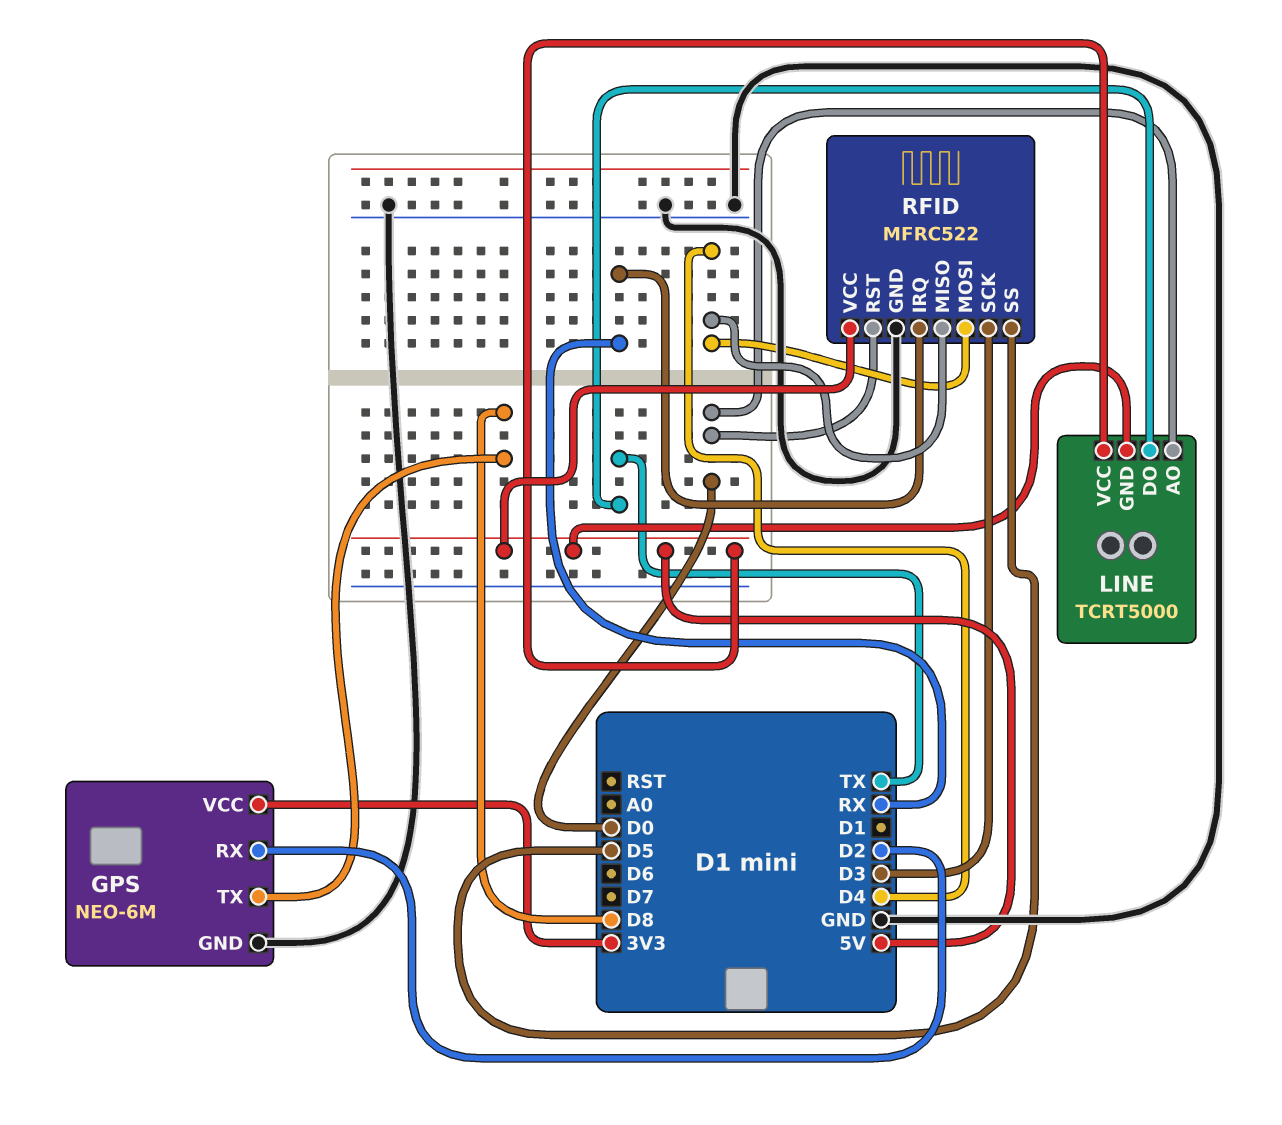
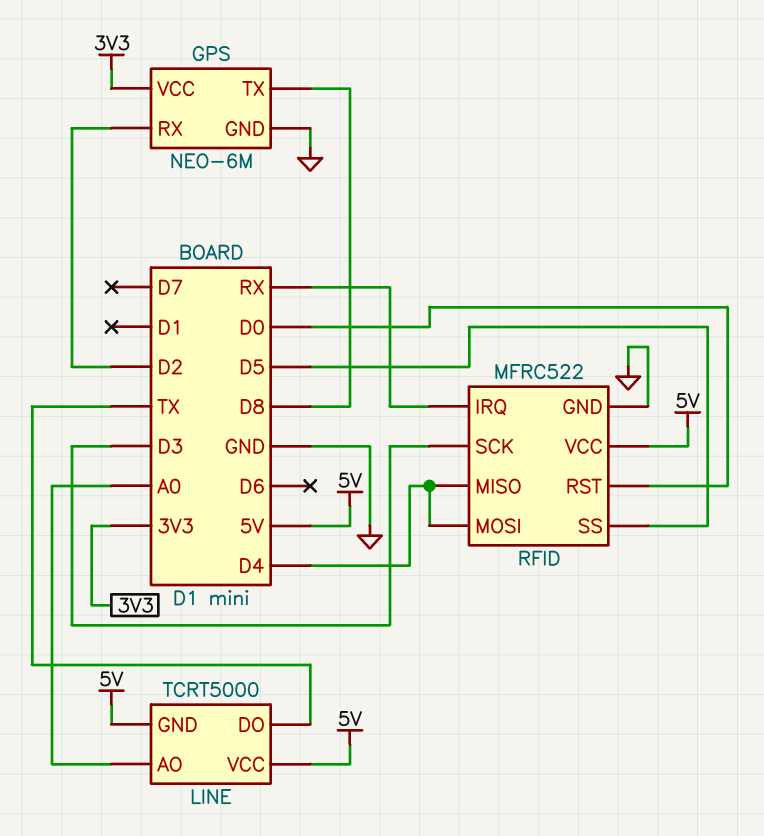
LINE pin AO: D0 -> A0

